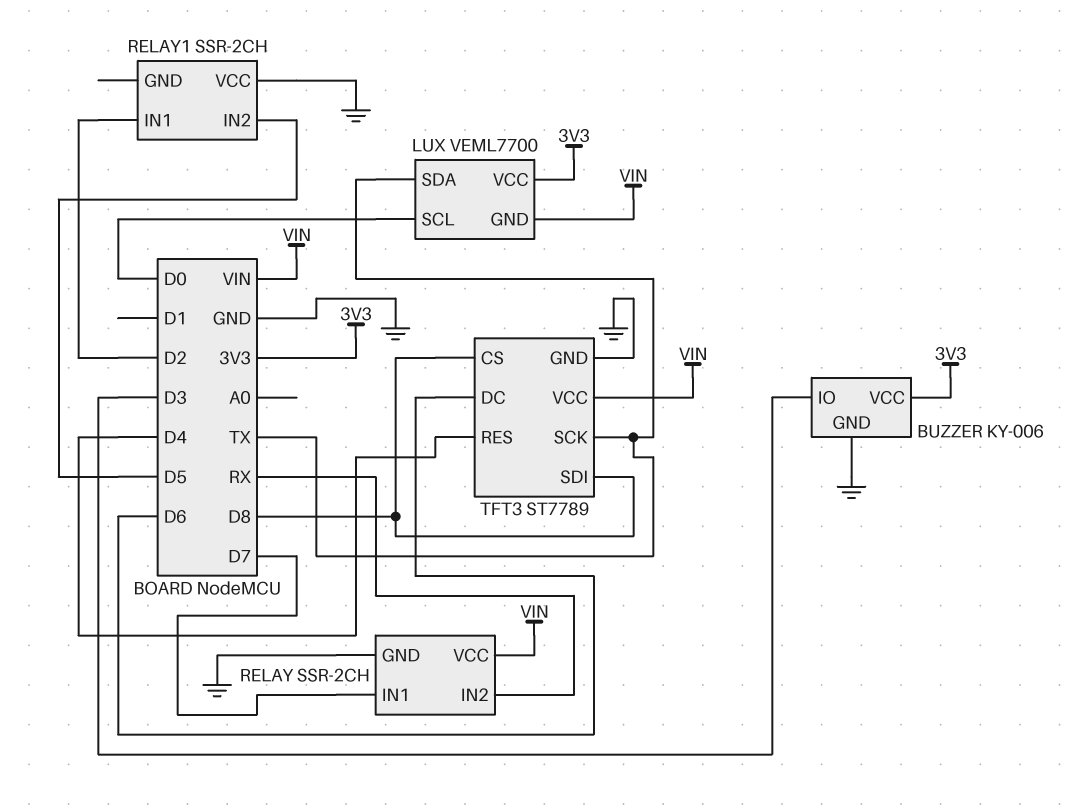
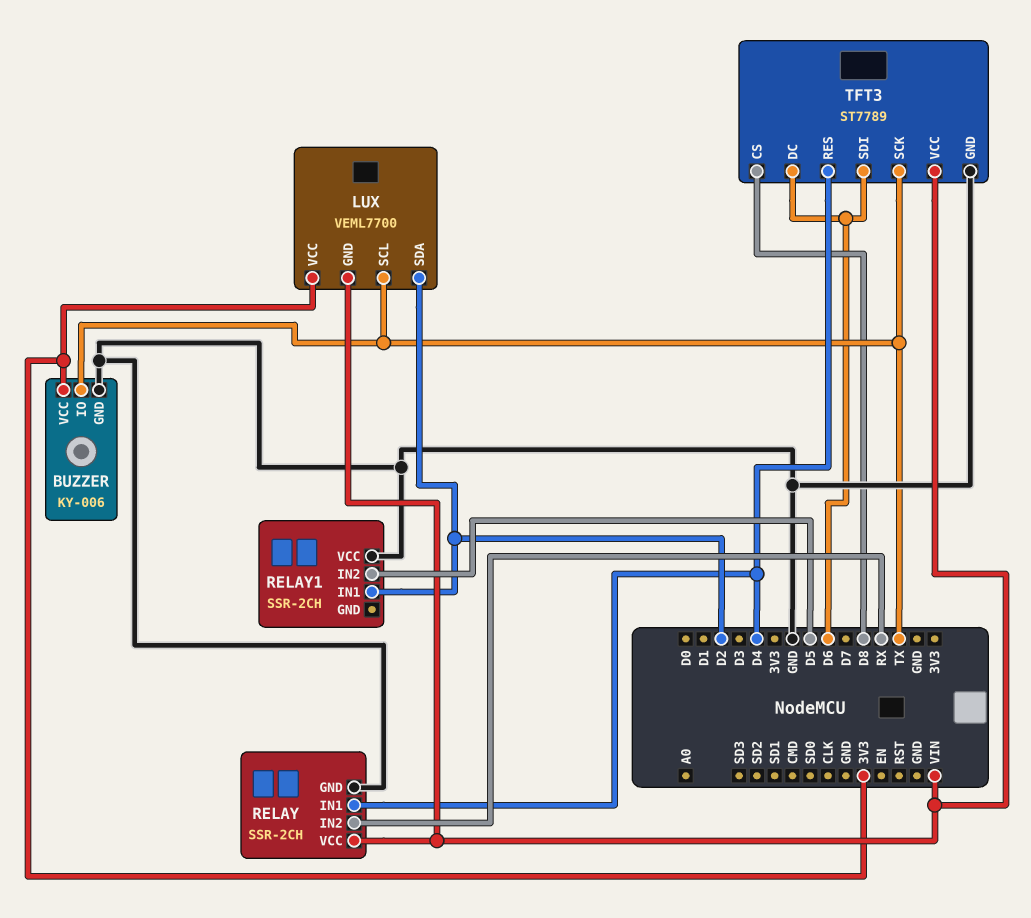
BUZZER pin IO: D3 -> TX
LUX pin SCL: D0 -> TX
LUX pin SDA: TX -> D2
RELAY pin IN1: D7 -> D4
TFT3 pin SDI: D8 -> D6

